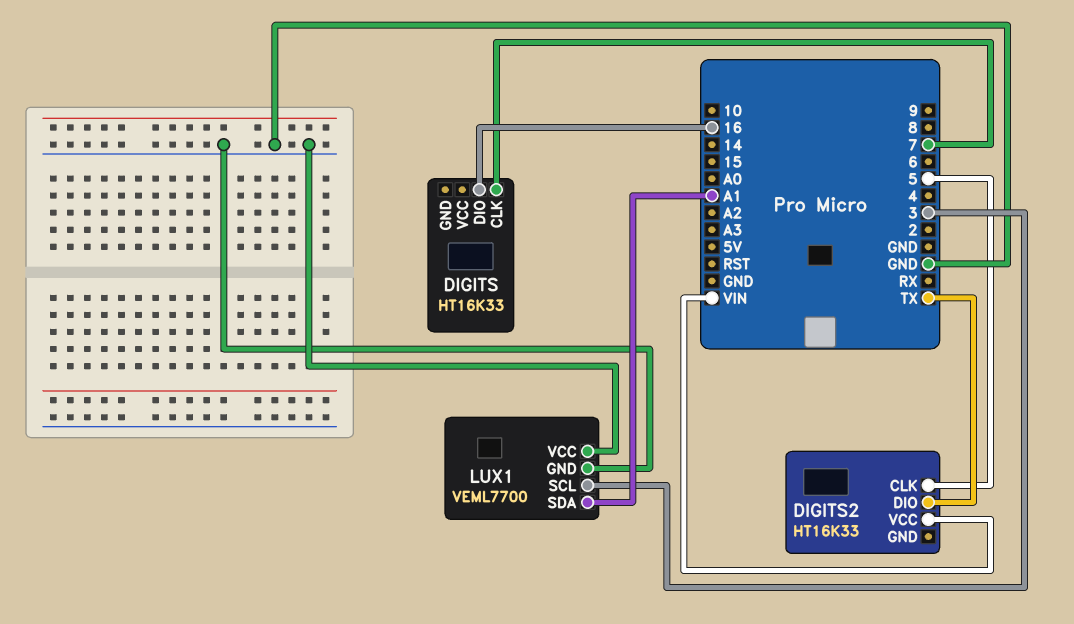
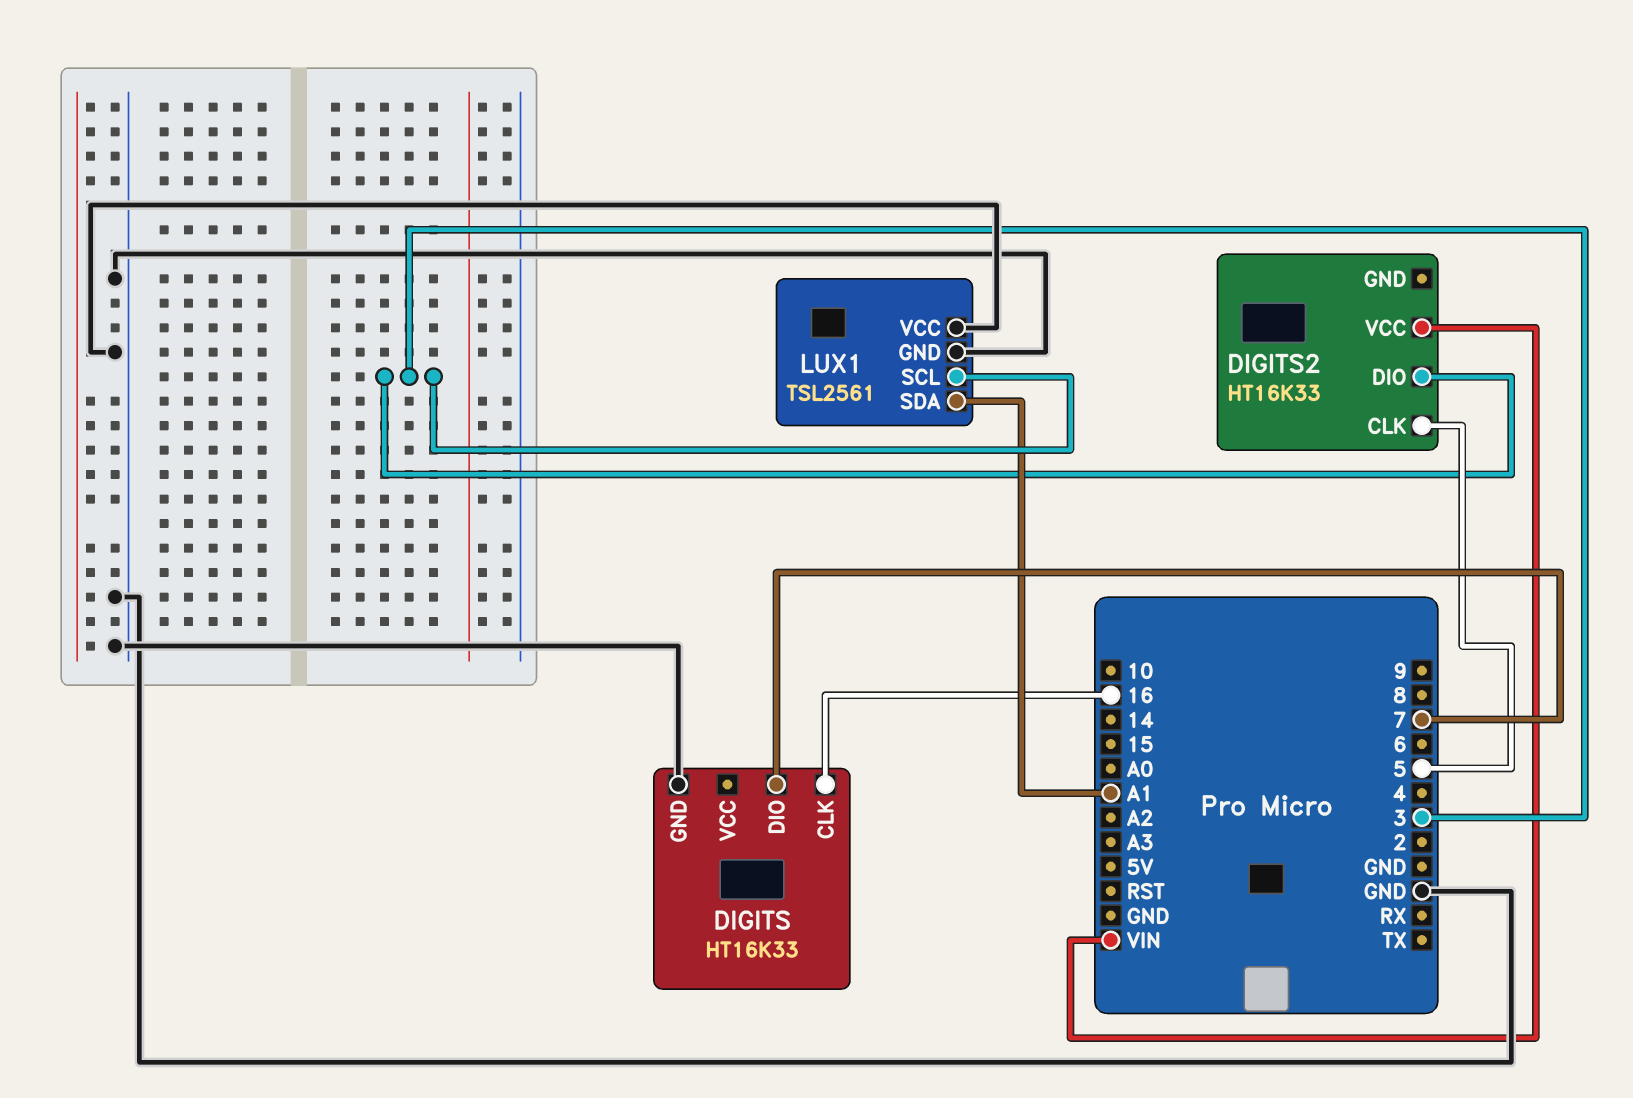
DIGITS pin CLK: 7 -> 16
DIGITS pin DIO: 16 -> 7
DIGITS pin GND: none -> GND
DIGITS2 pin DIO: TX -> 3
LUX1: VEML7700 -> TSL2561

